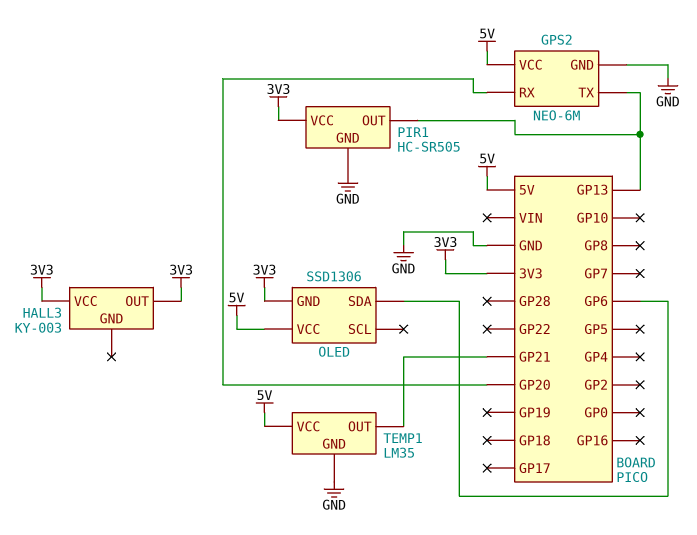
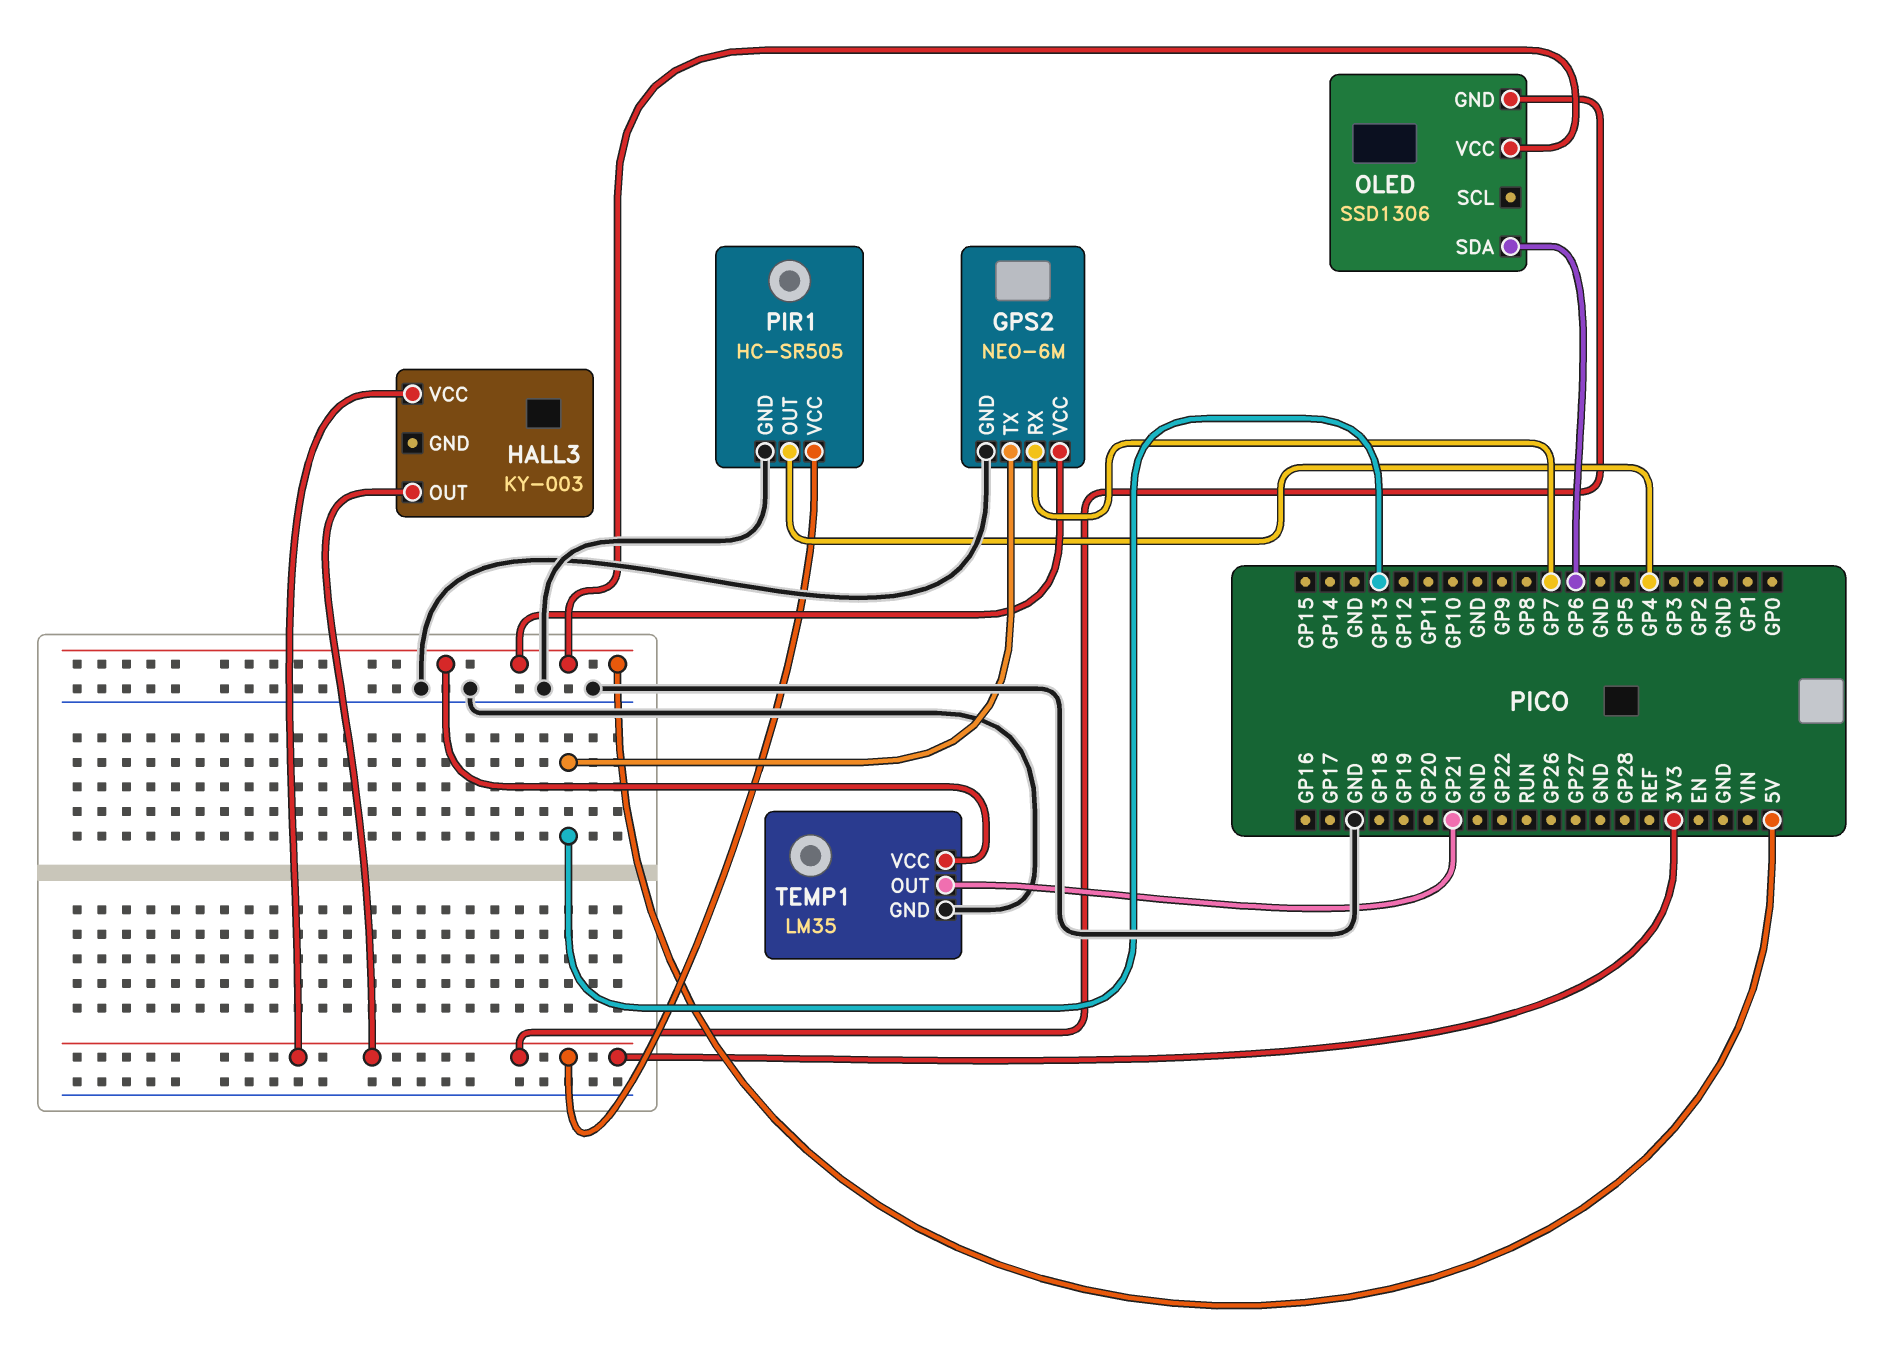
GPS2 pin RX: GP20 -> GP7
PIR1 pin OUT: GP13 -> GP4

